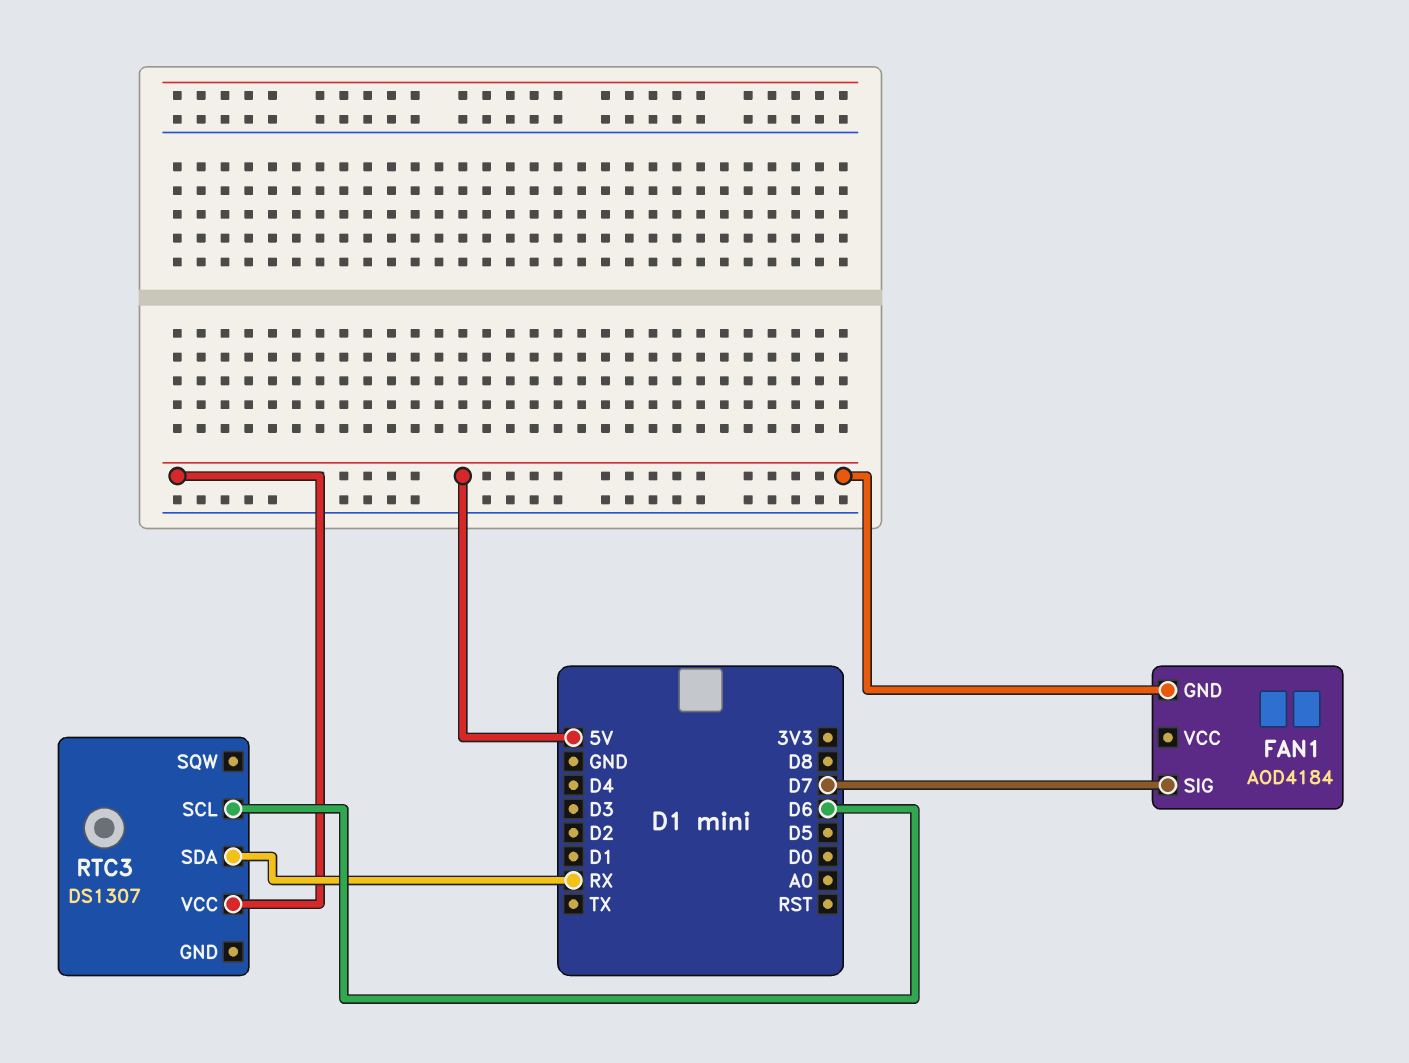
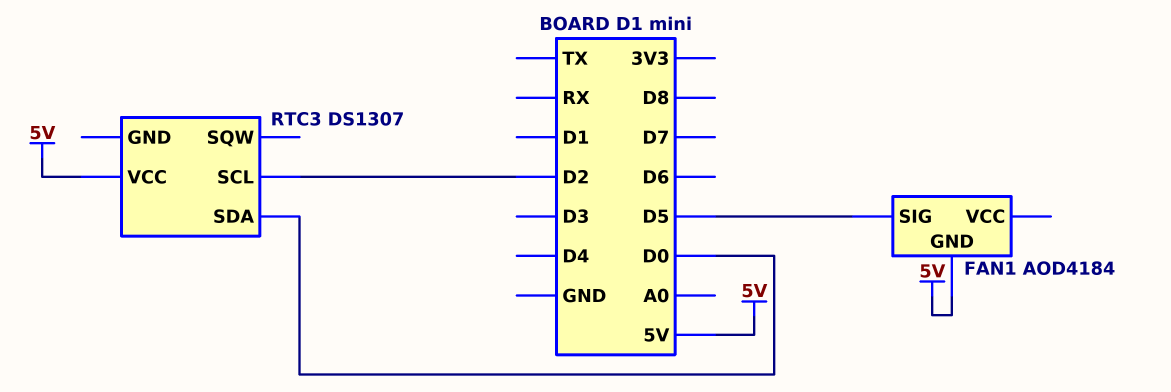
FAN1 pin SIG: D7 -> D5
RTC3 pin SCL: D6 -> D2
RTC3 pin SDA: RX -> D0

